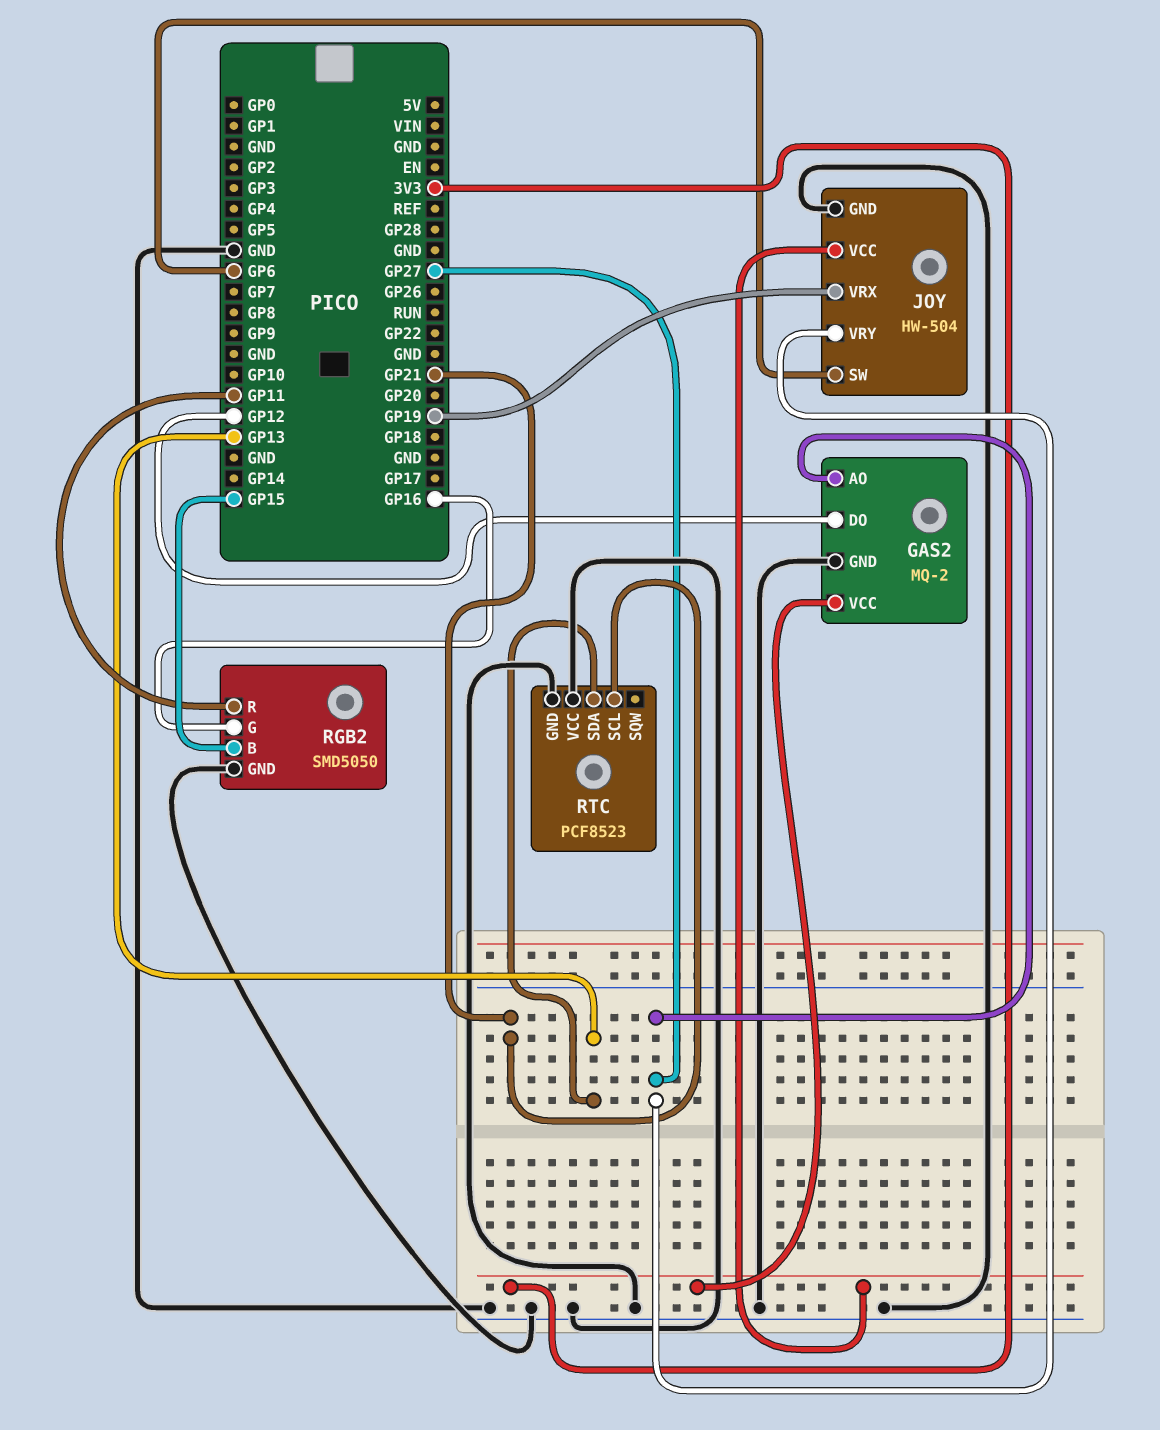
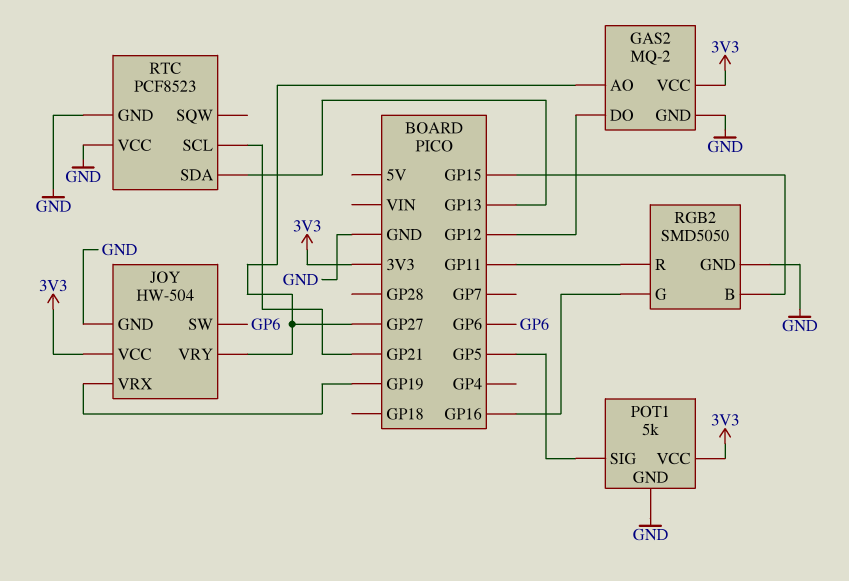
POT1: none -> 5k
POT1 pin GND: none -> GND
POT1 pin SIG: none -> GP5
POT1 pin VCC: none -> 3V3

